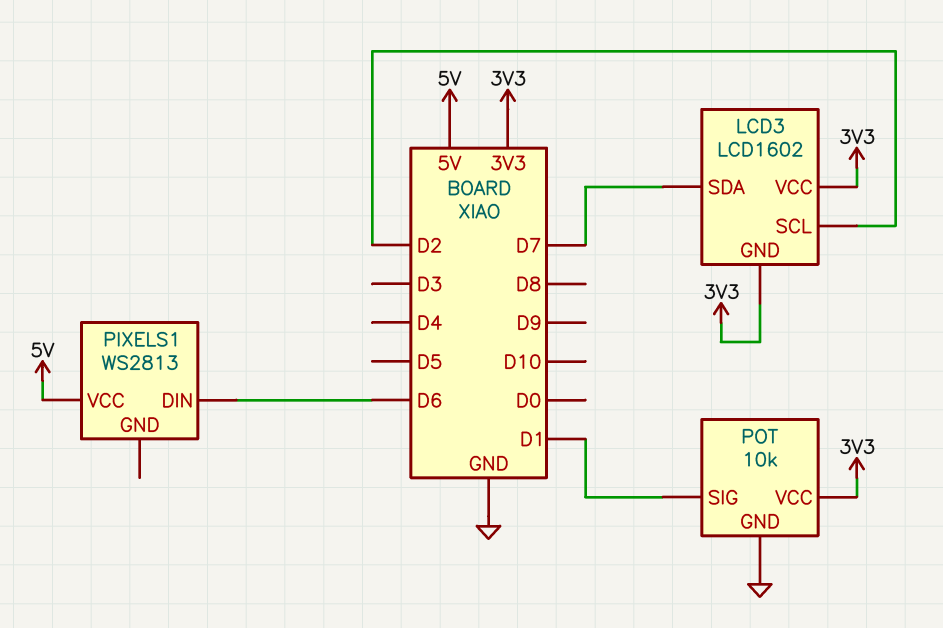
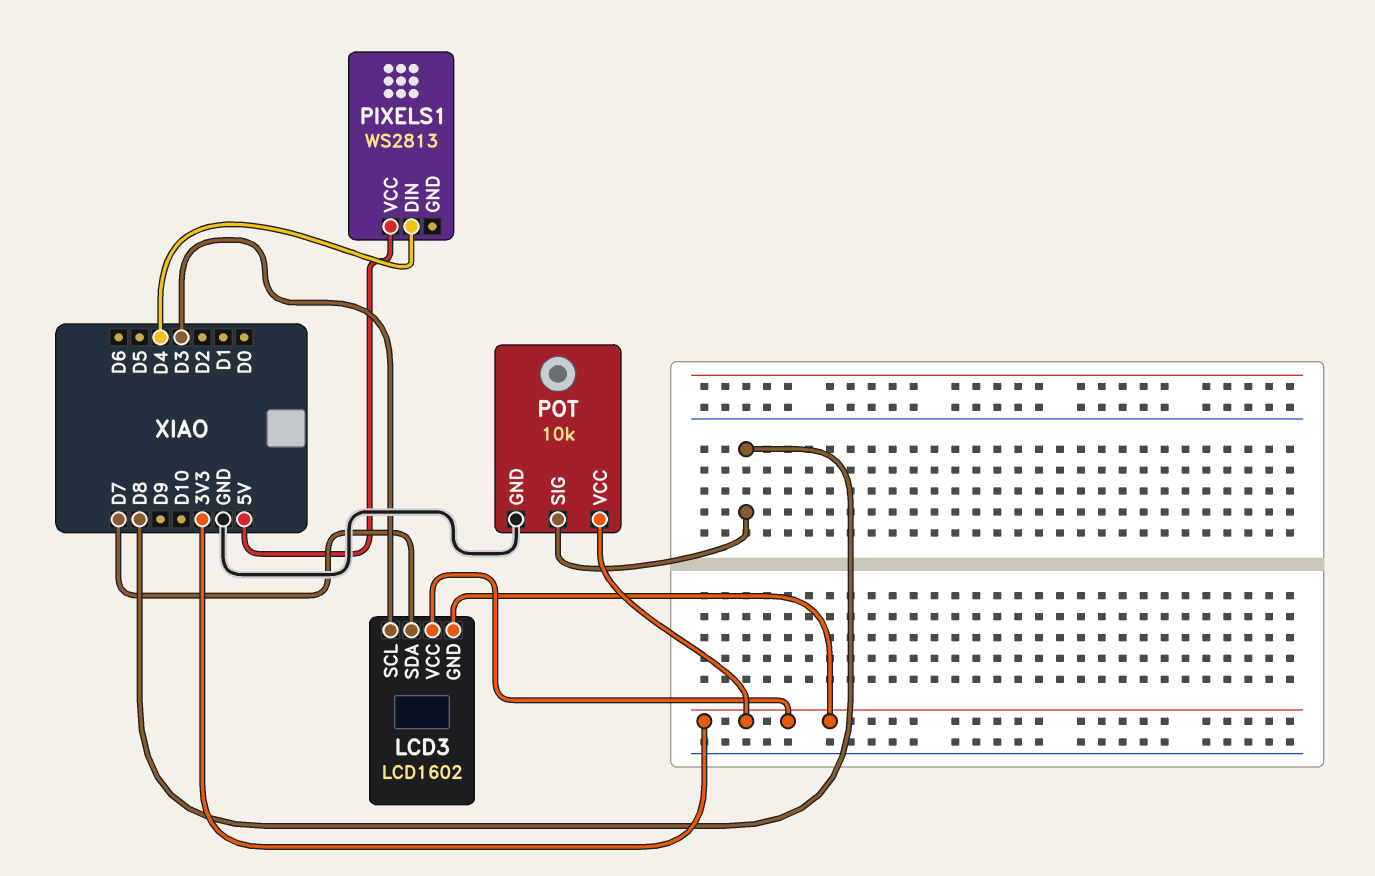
LCD3 pin SCL: D2 -> D3
PIXELS1 pin DIN: D6 -> D4
POT pin SIG: D1 -> D8

